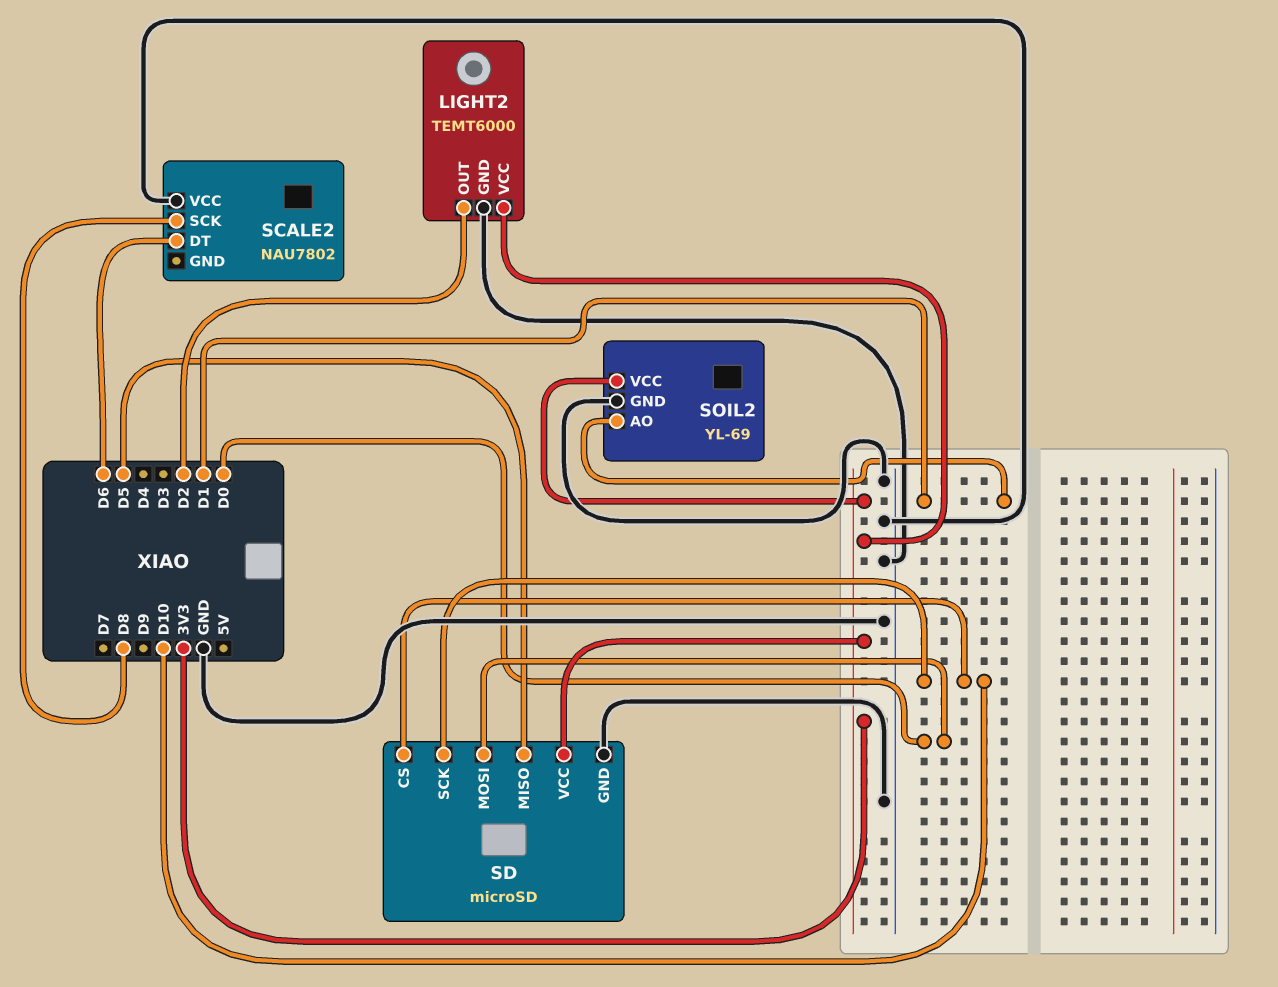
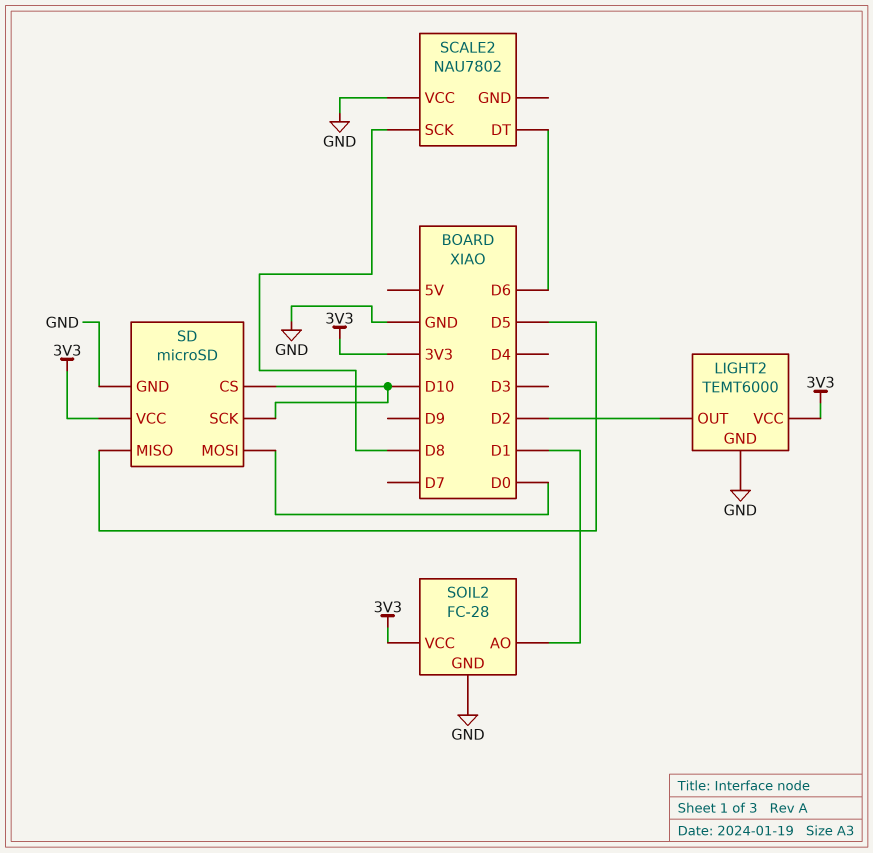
SOIL2: YL-69 -> FC-28

